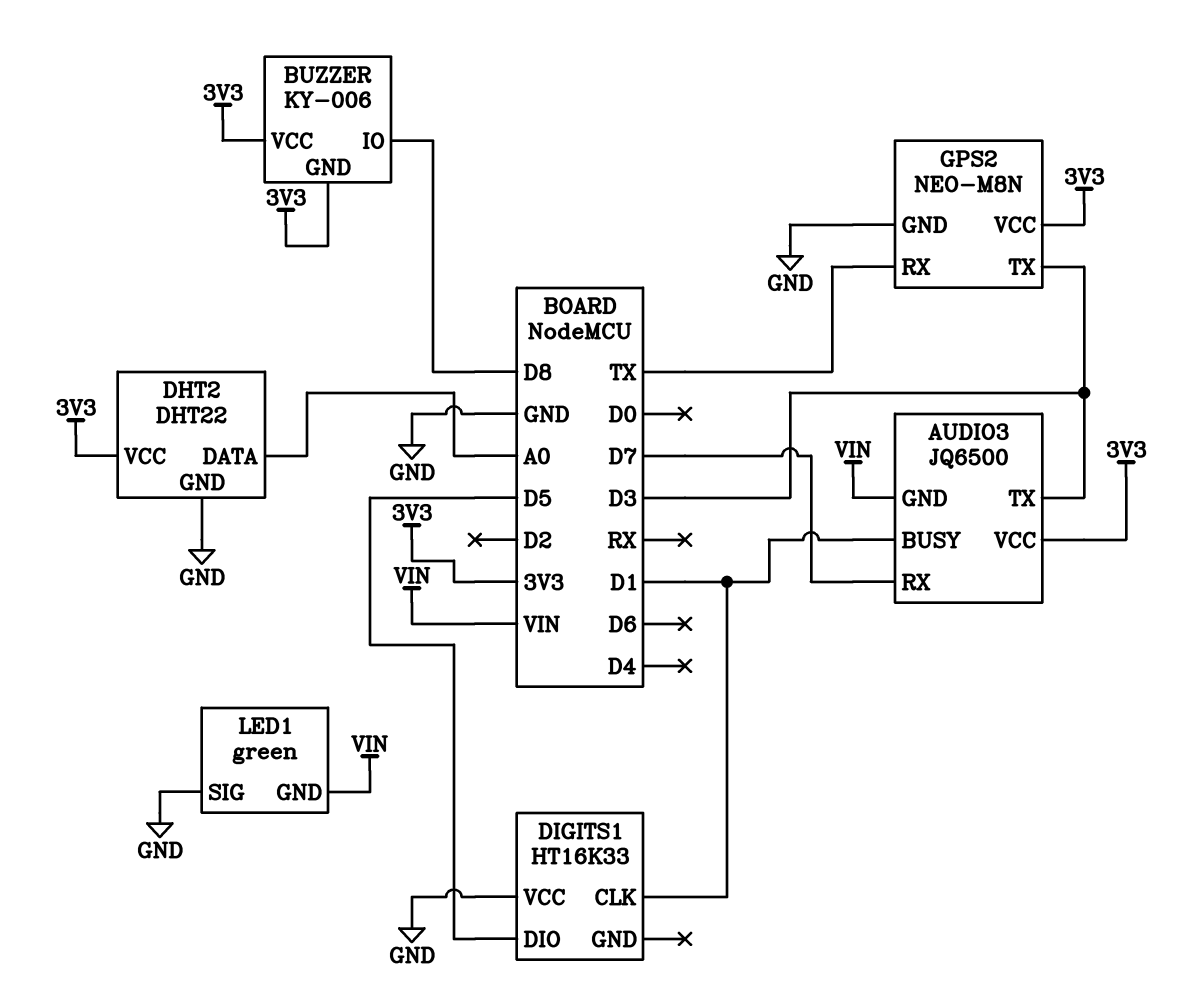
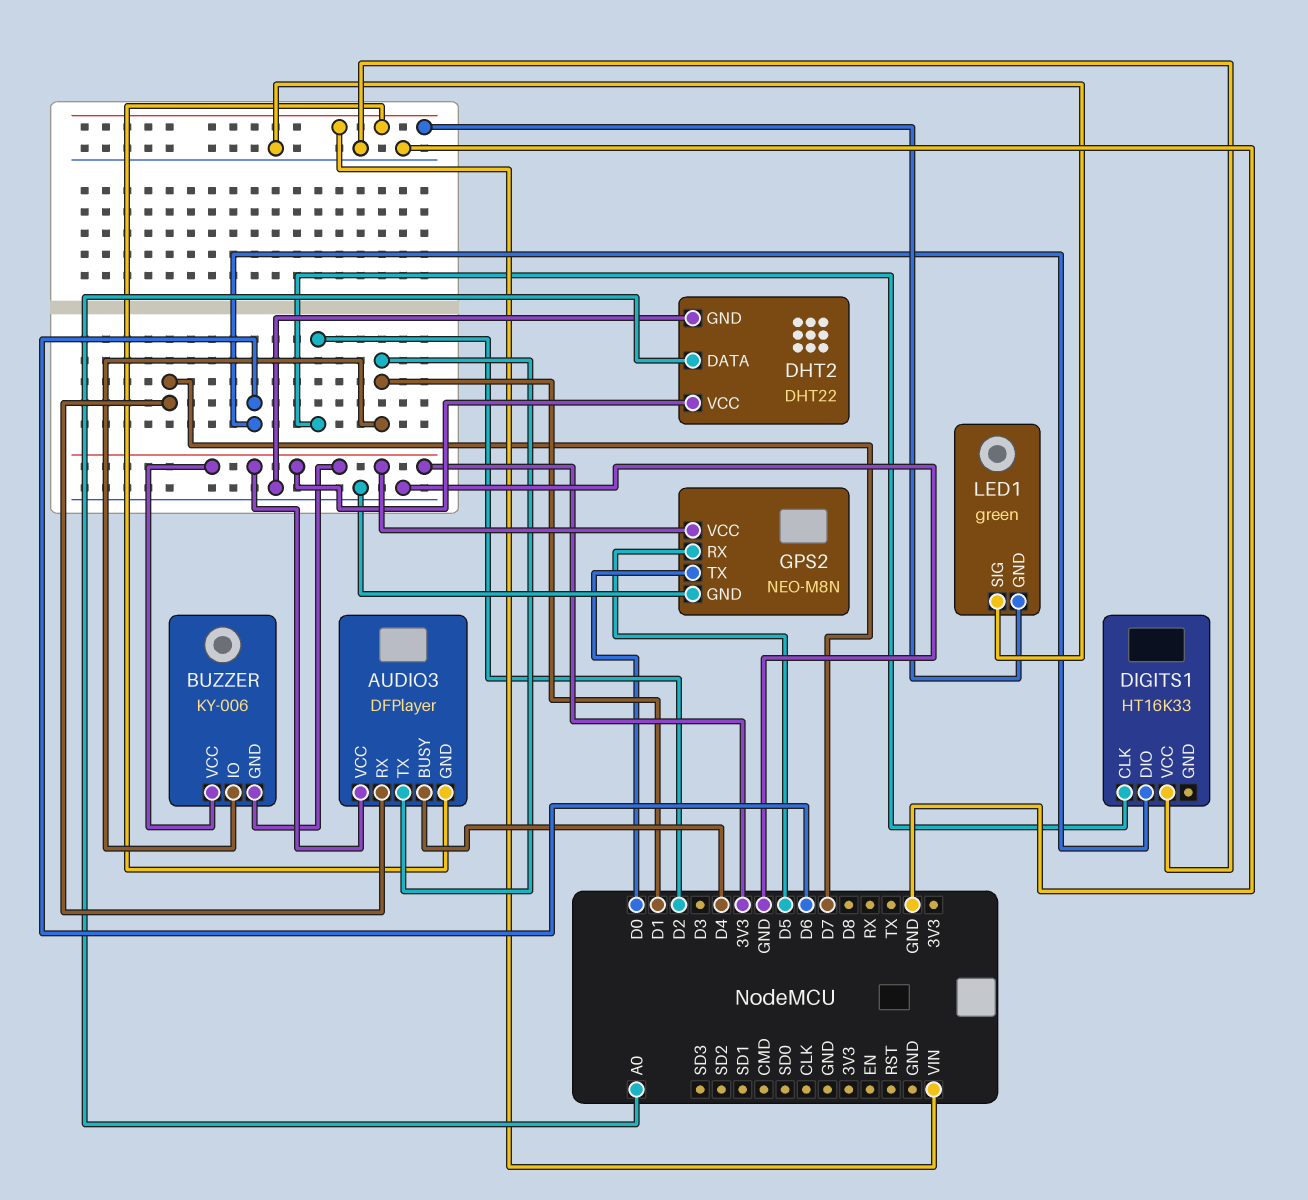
AUDIO3: JQ6500 -> DFPlayer
AUDIO3 pin BUSY: D1 -> D4
AUDIO3 pin TX: D3 -> D1
BUZZER pin IO: D8 -> D1
DIGITS1 pin CLK: D1 -> D2
DIGITS1 pin DIO: D5 -> D6
GPS2 pin RX: TX -> D5
GPS2 pin TX: D3 -> D0

